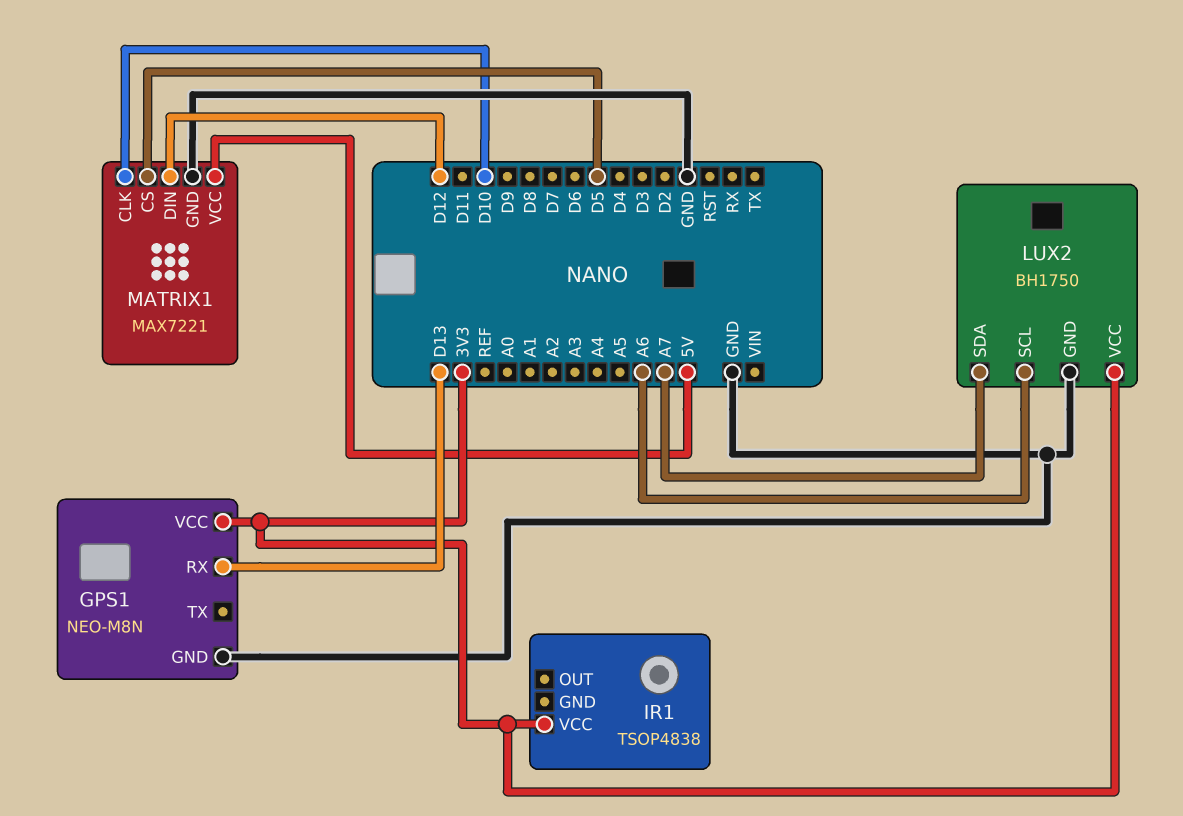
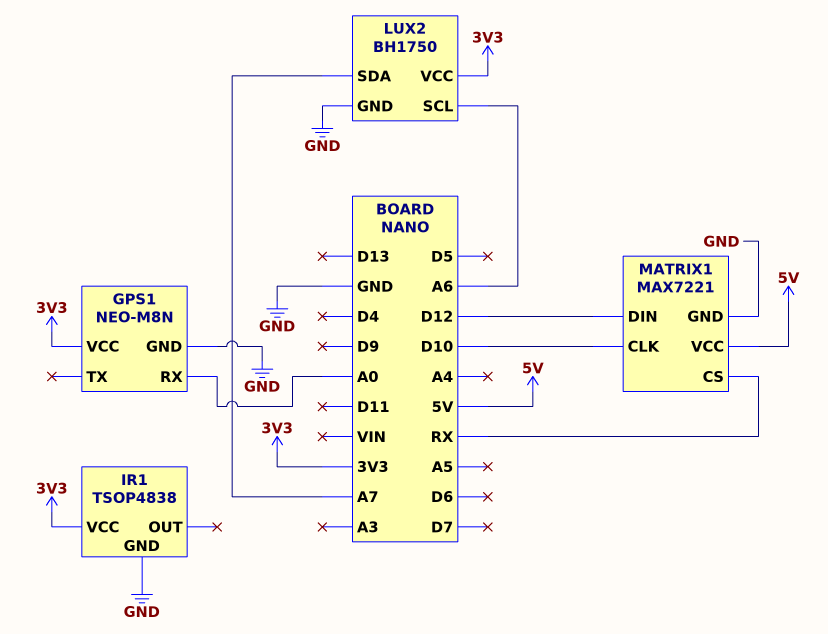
GPS1 pin RX: D13 -> A0
IR1 pin GND: none -> GND
MATRIX1 pin CS: D5 -> RX

